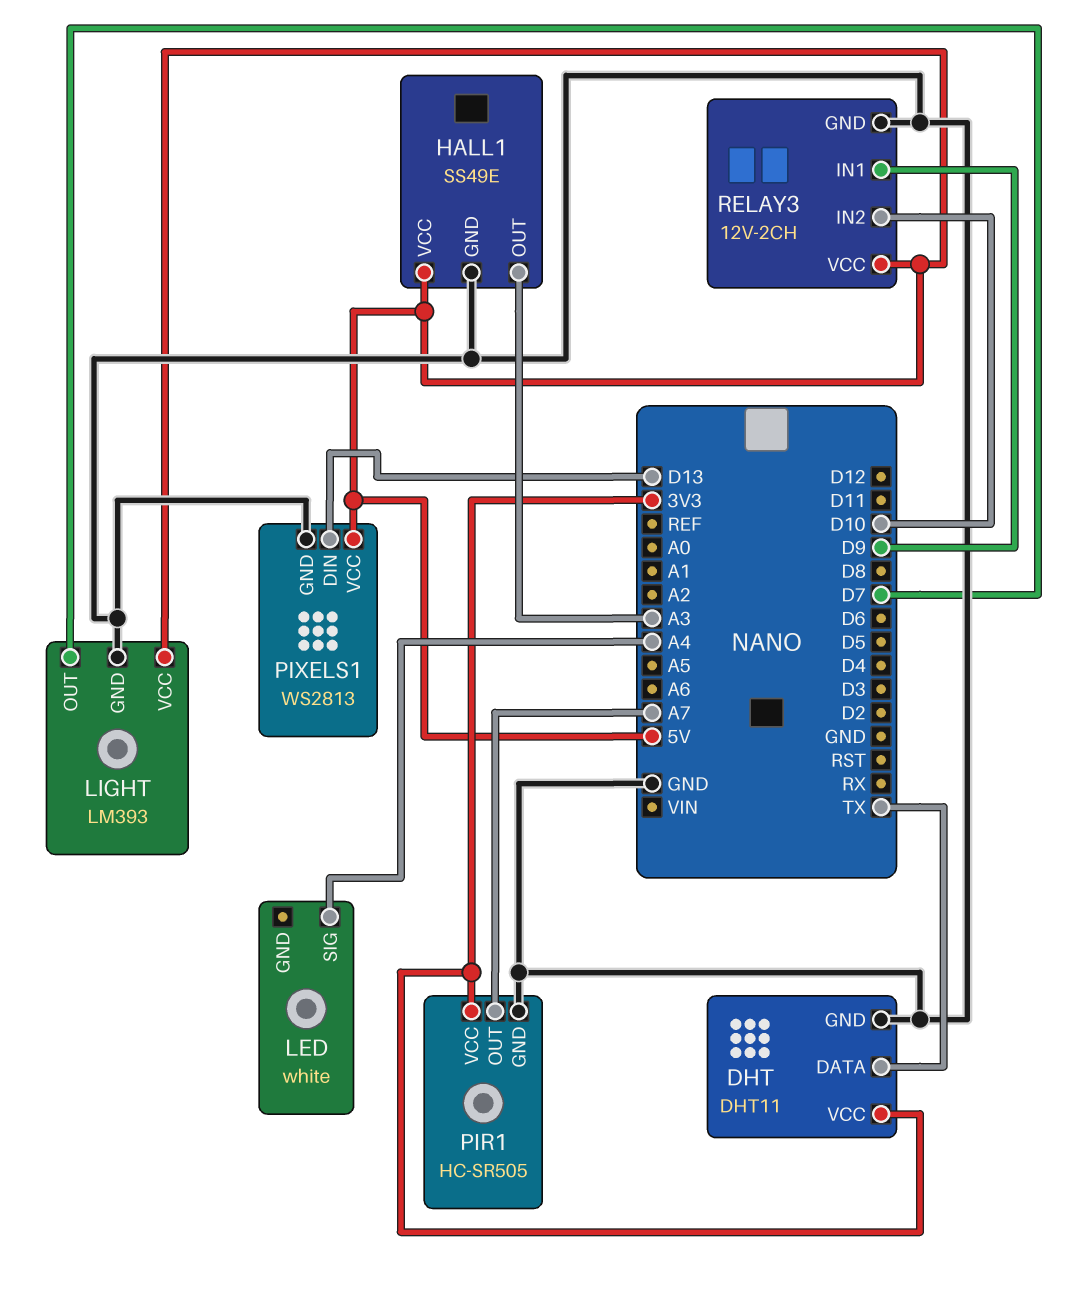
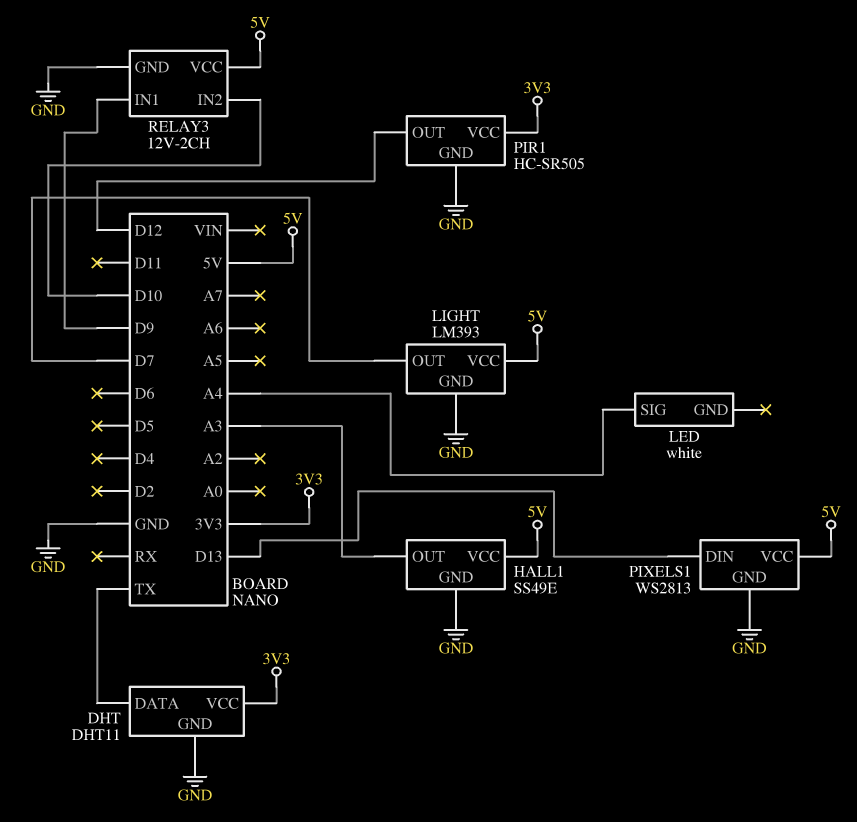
PIR1 pin OUT: A7 -> D12

